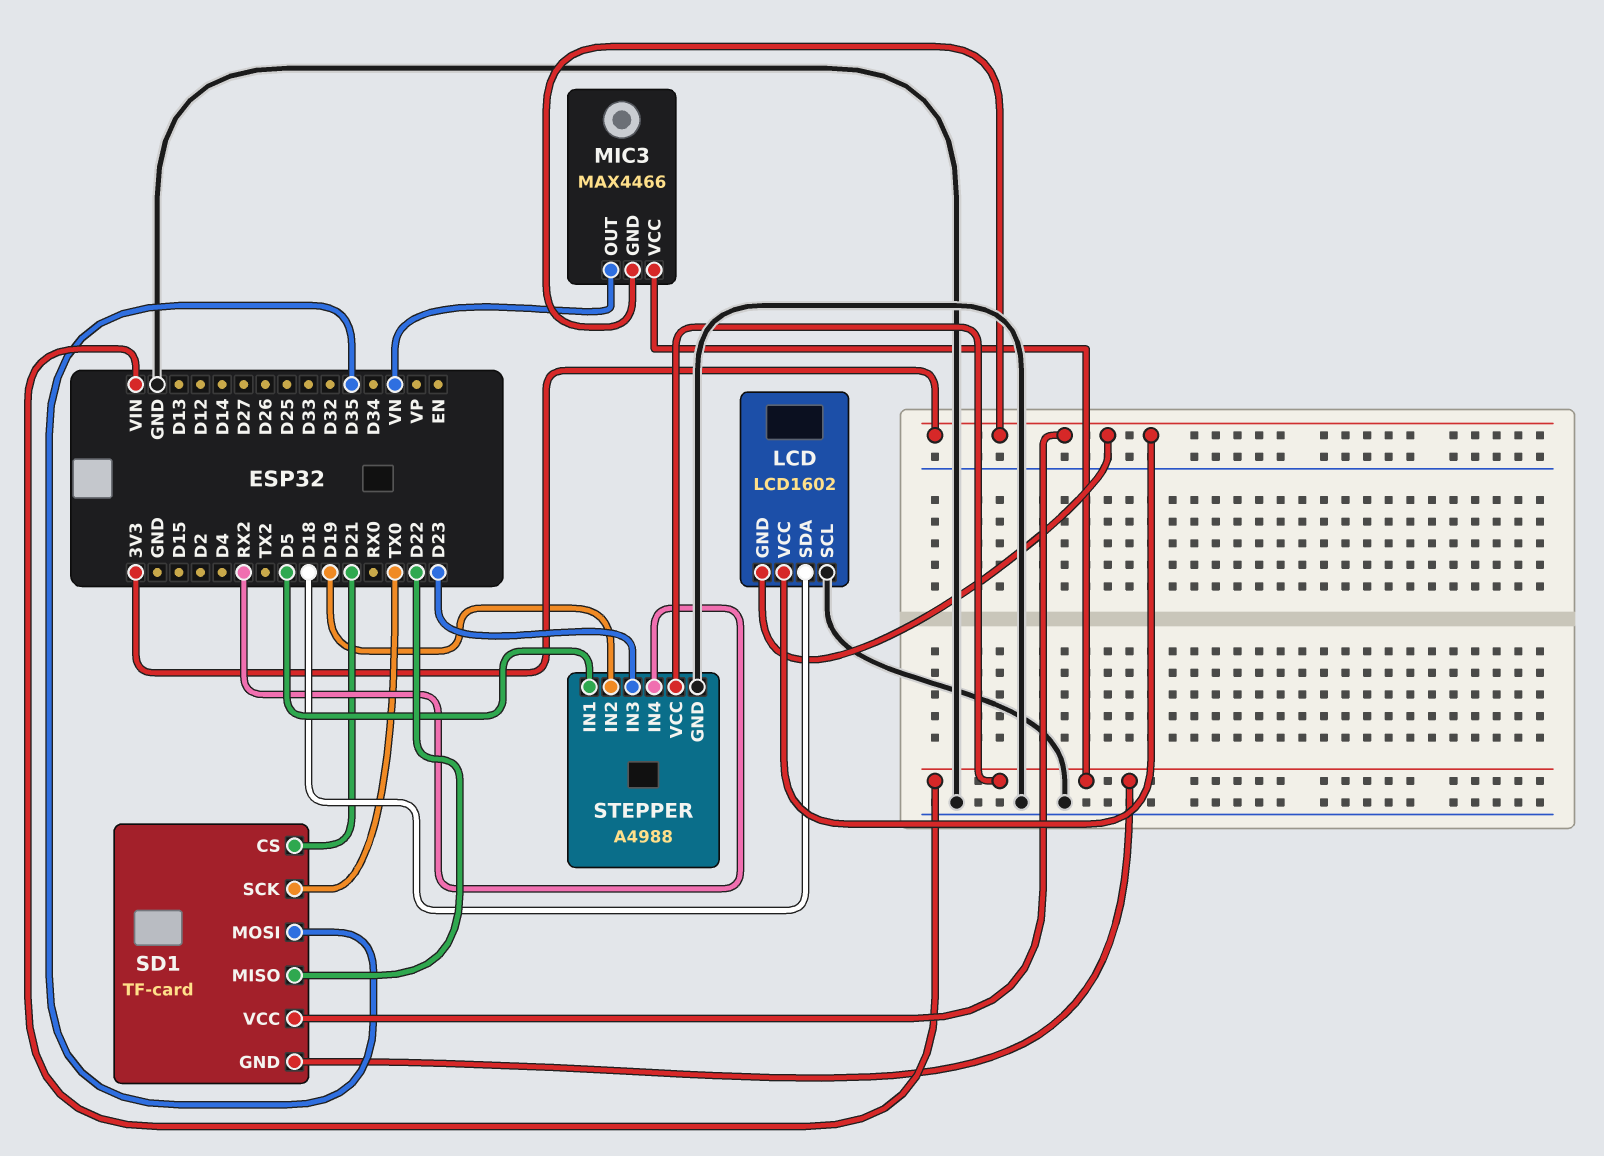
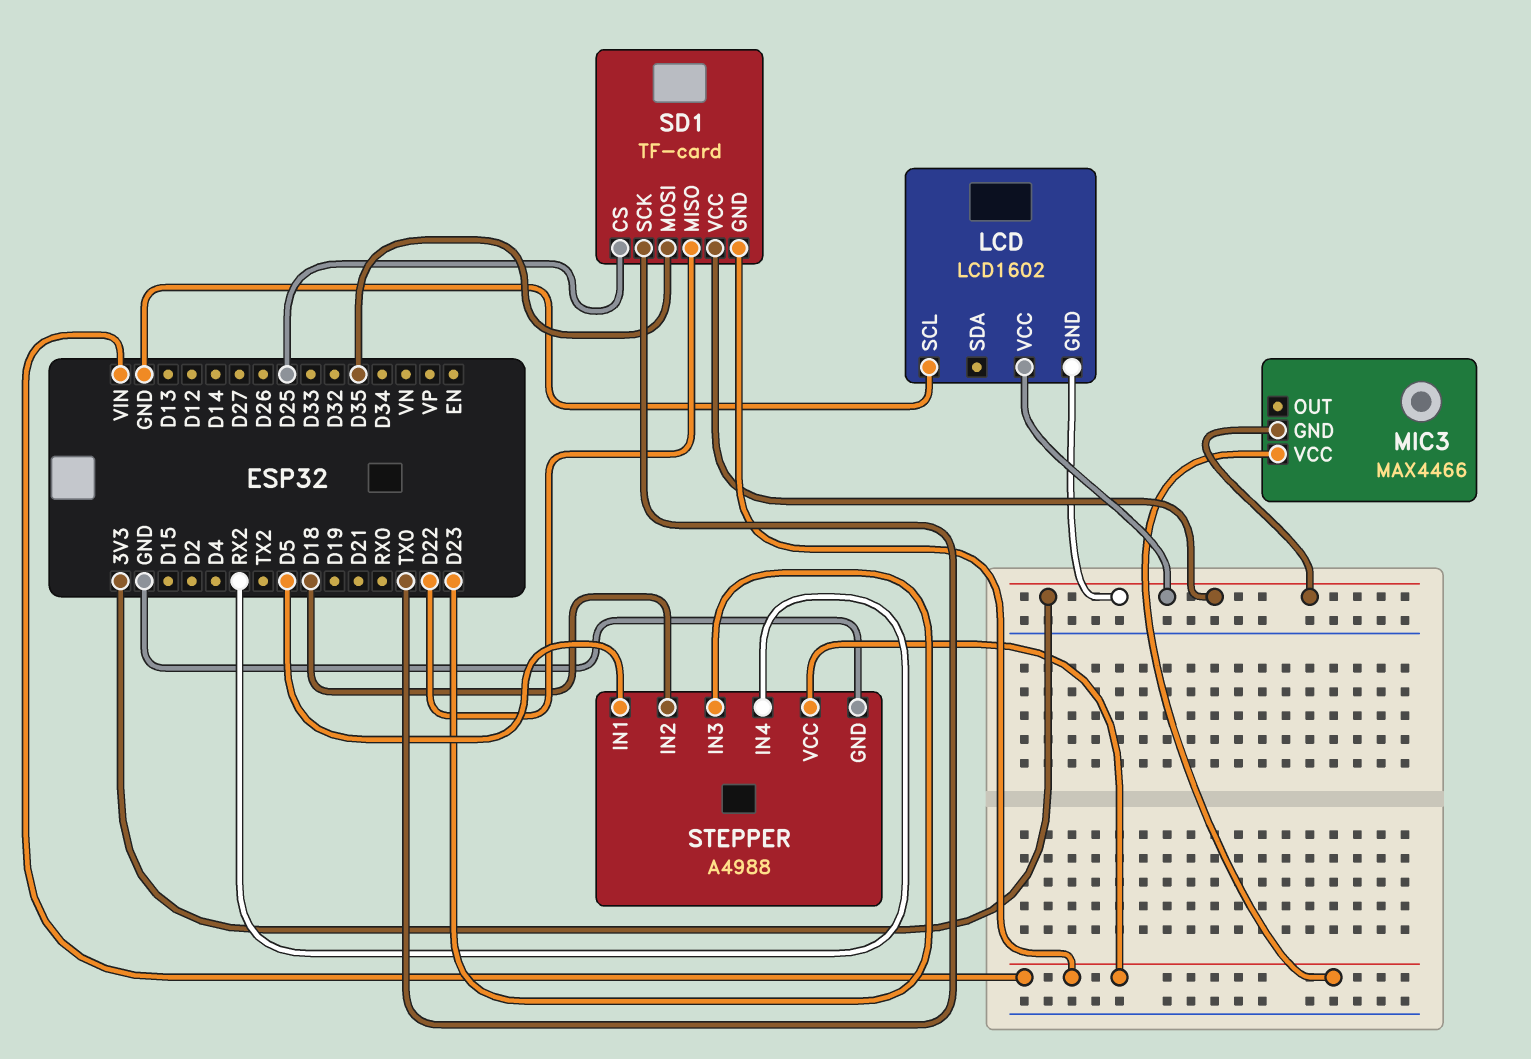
LCD pin SDA: D18 -> none
MIC3 pin OUT: VN -> none
SD1 pin CS: D21 -> D25
STEPPER pin IN2: D19 -> D18

